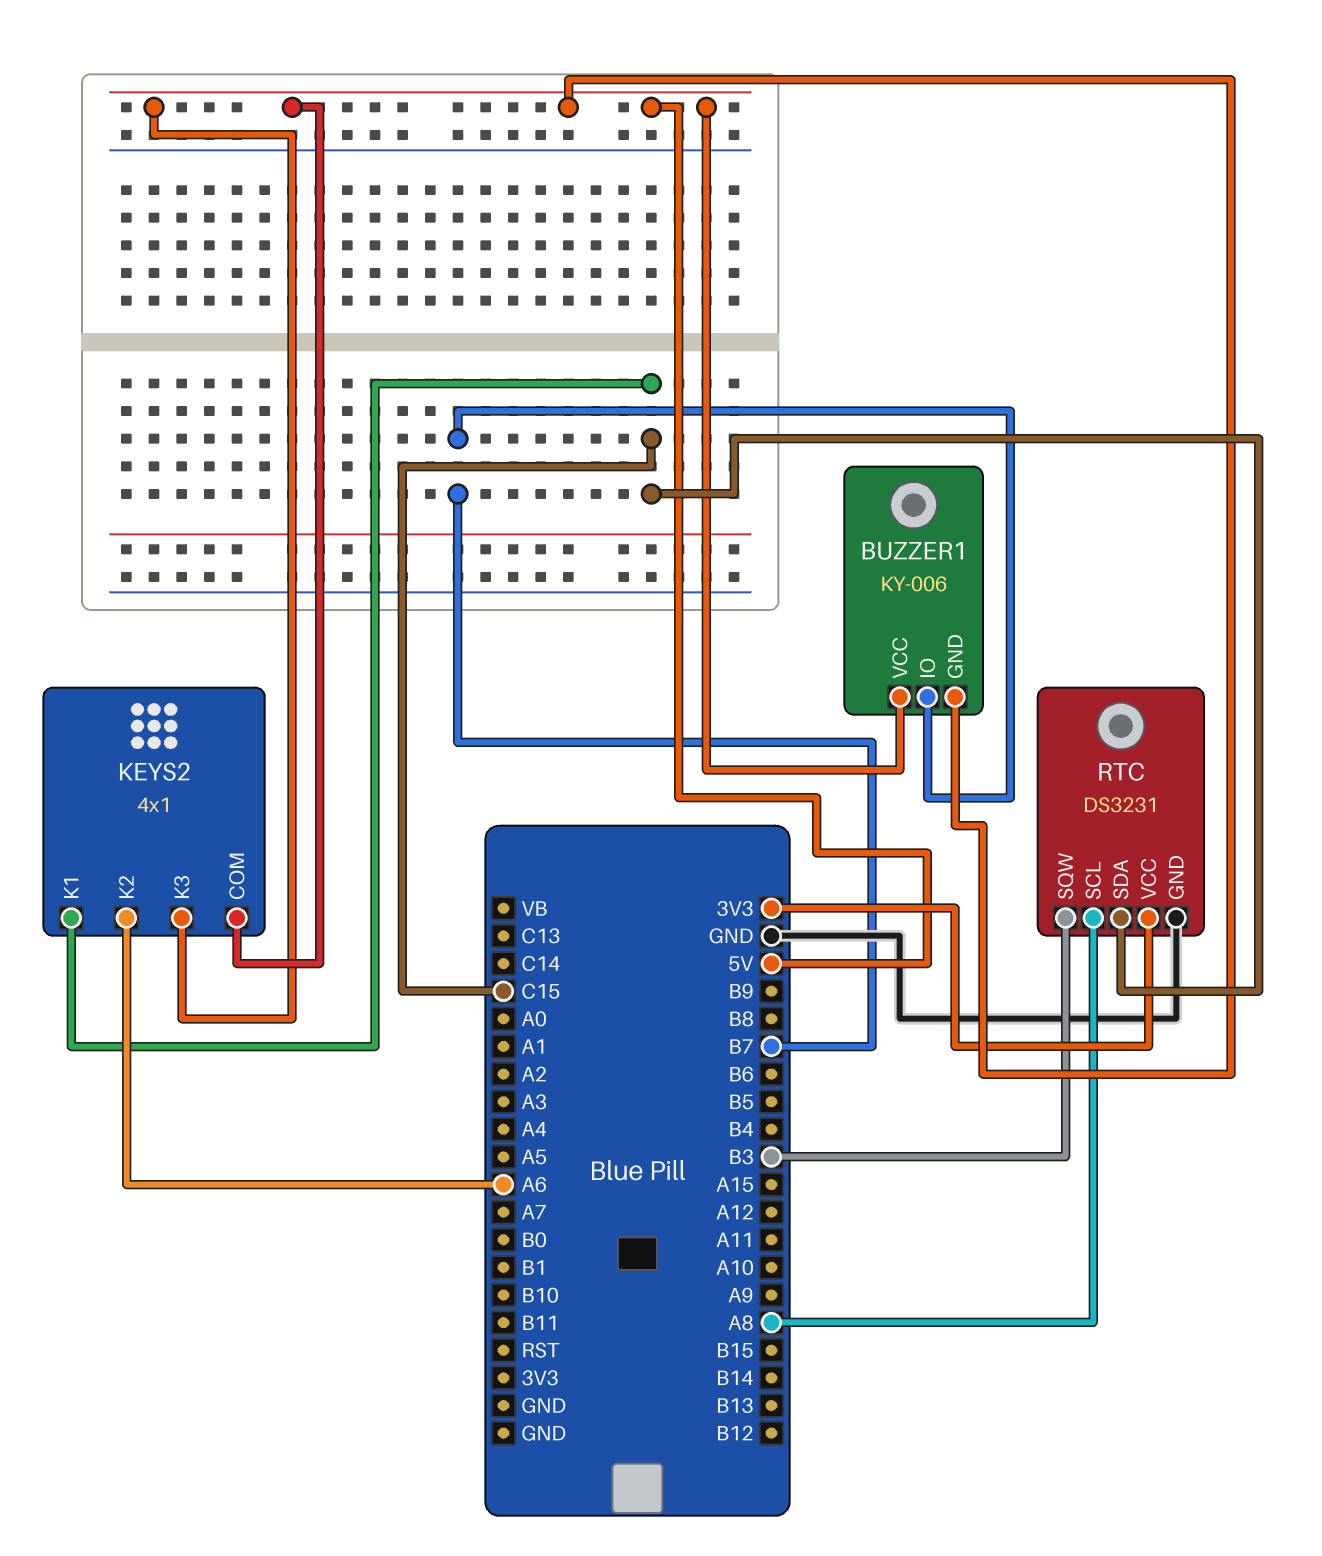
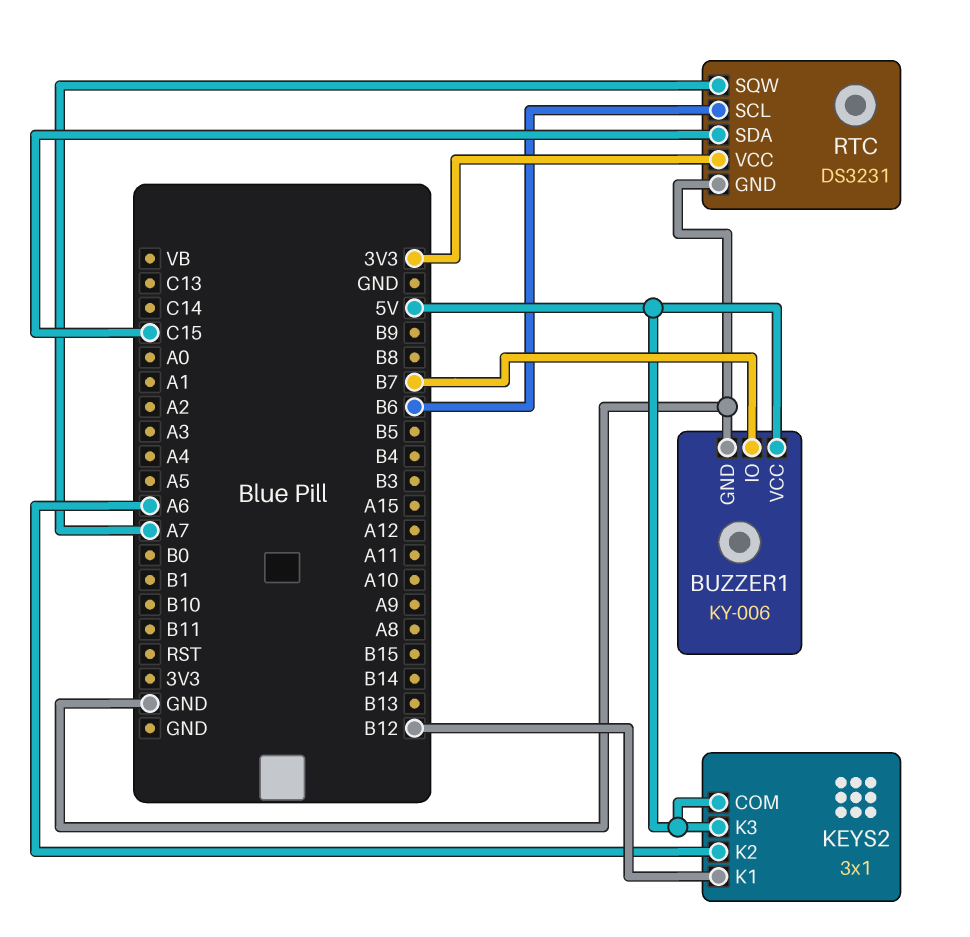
BUZZER1 pin GND: 5V -> GND
KEYS2: 4x1 -> 3x1
KEYS2 pin K1: C15 -> B12
RTC pin SCL: A8 -> B6
RTC pin SQW: B3 -> A7

